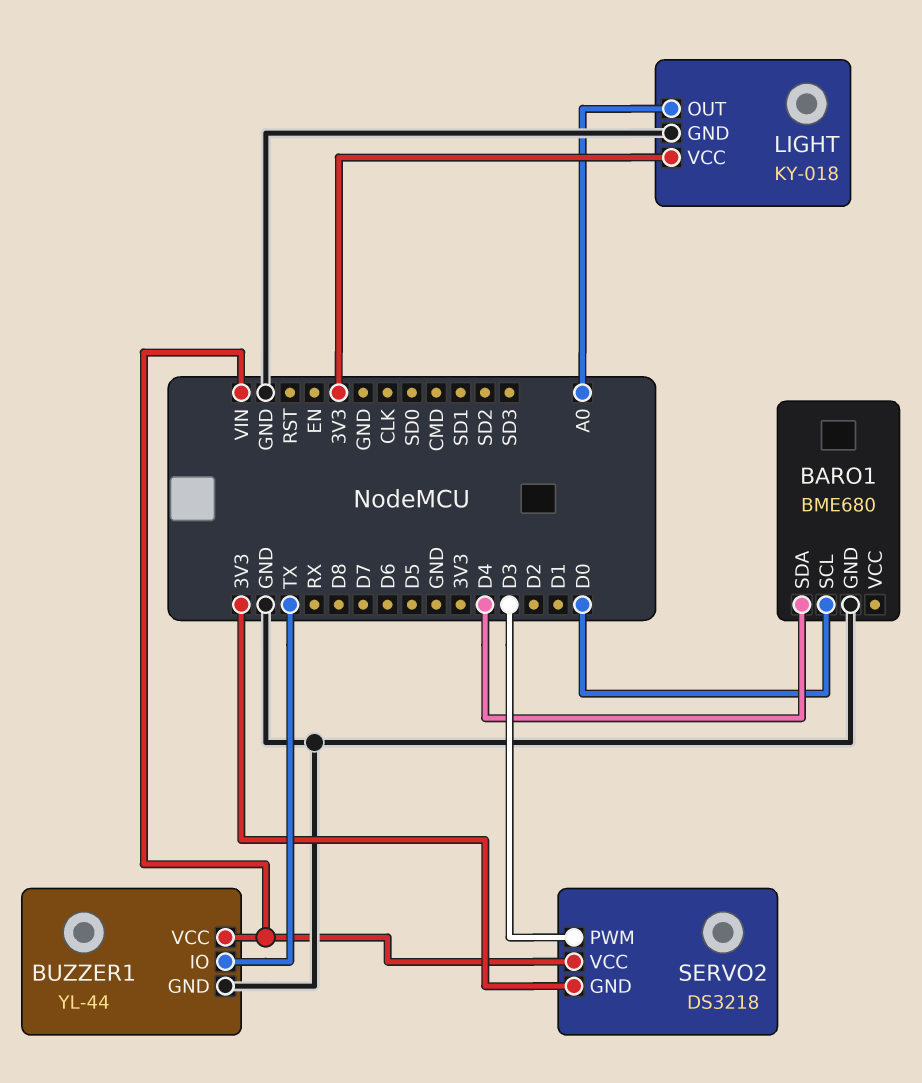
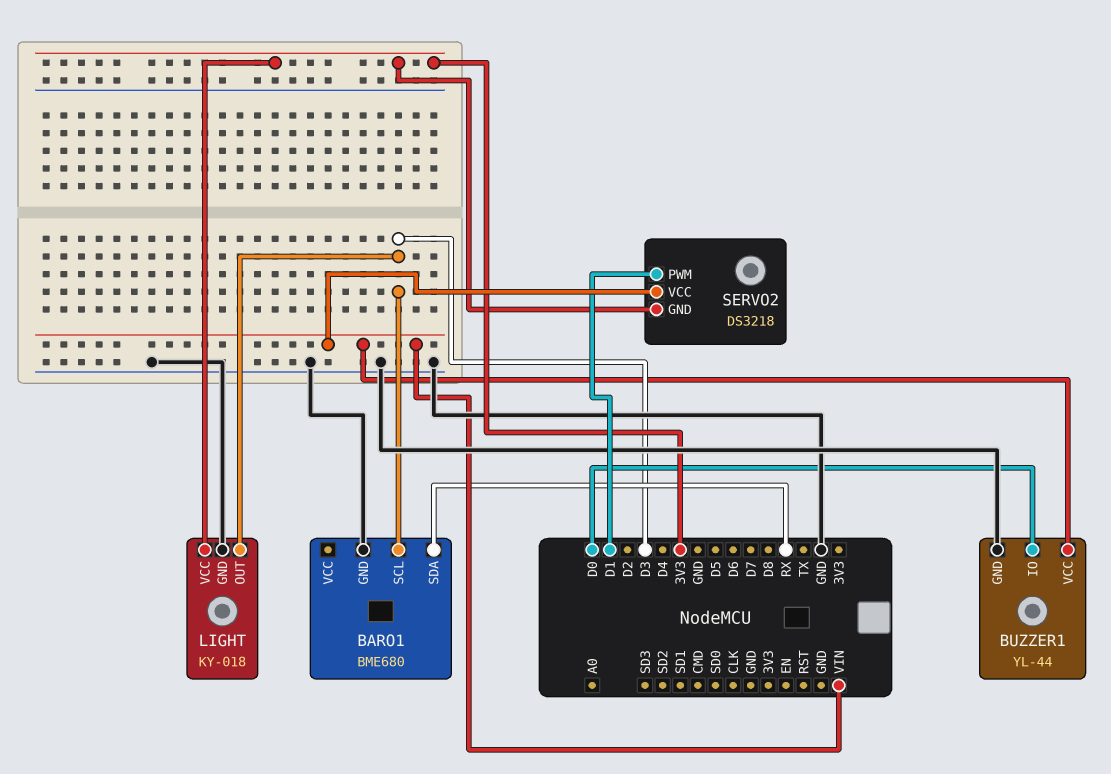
BARO1 pin SCL: D0 -> D3
BARO1 pin SDA: D4 -> RX
BUZZER1 pin IO: TX -> D0
LIGHT pin OUT: A0 -> D3
SERVO2 pin PWM: D3 -> D1

